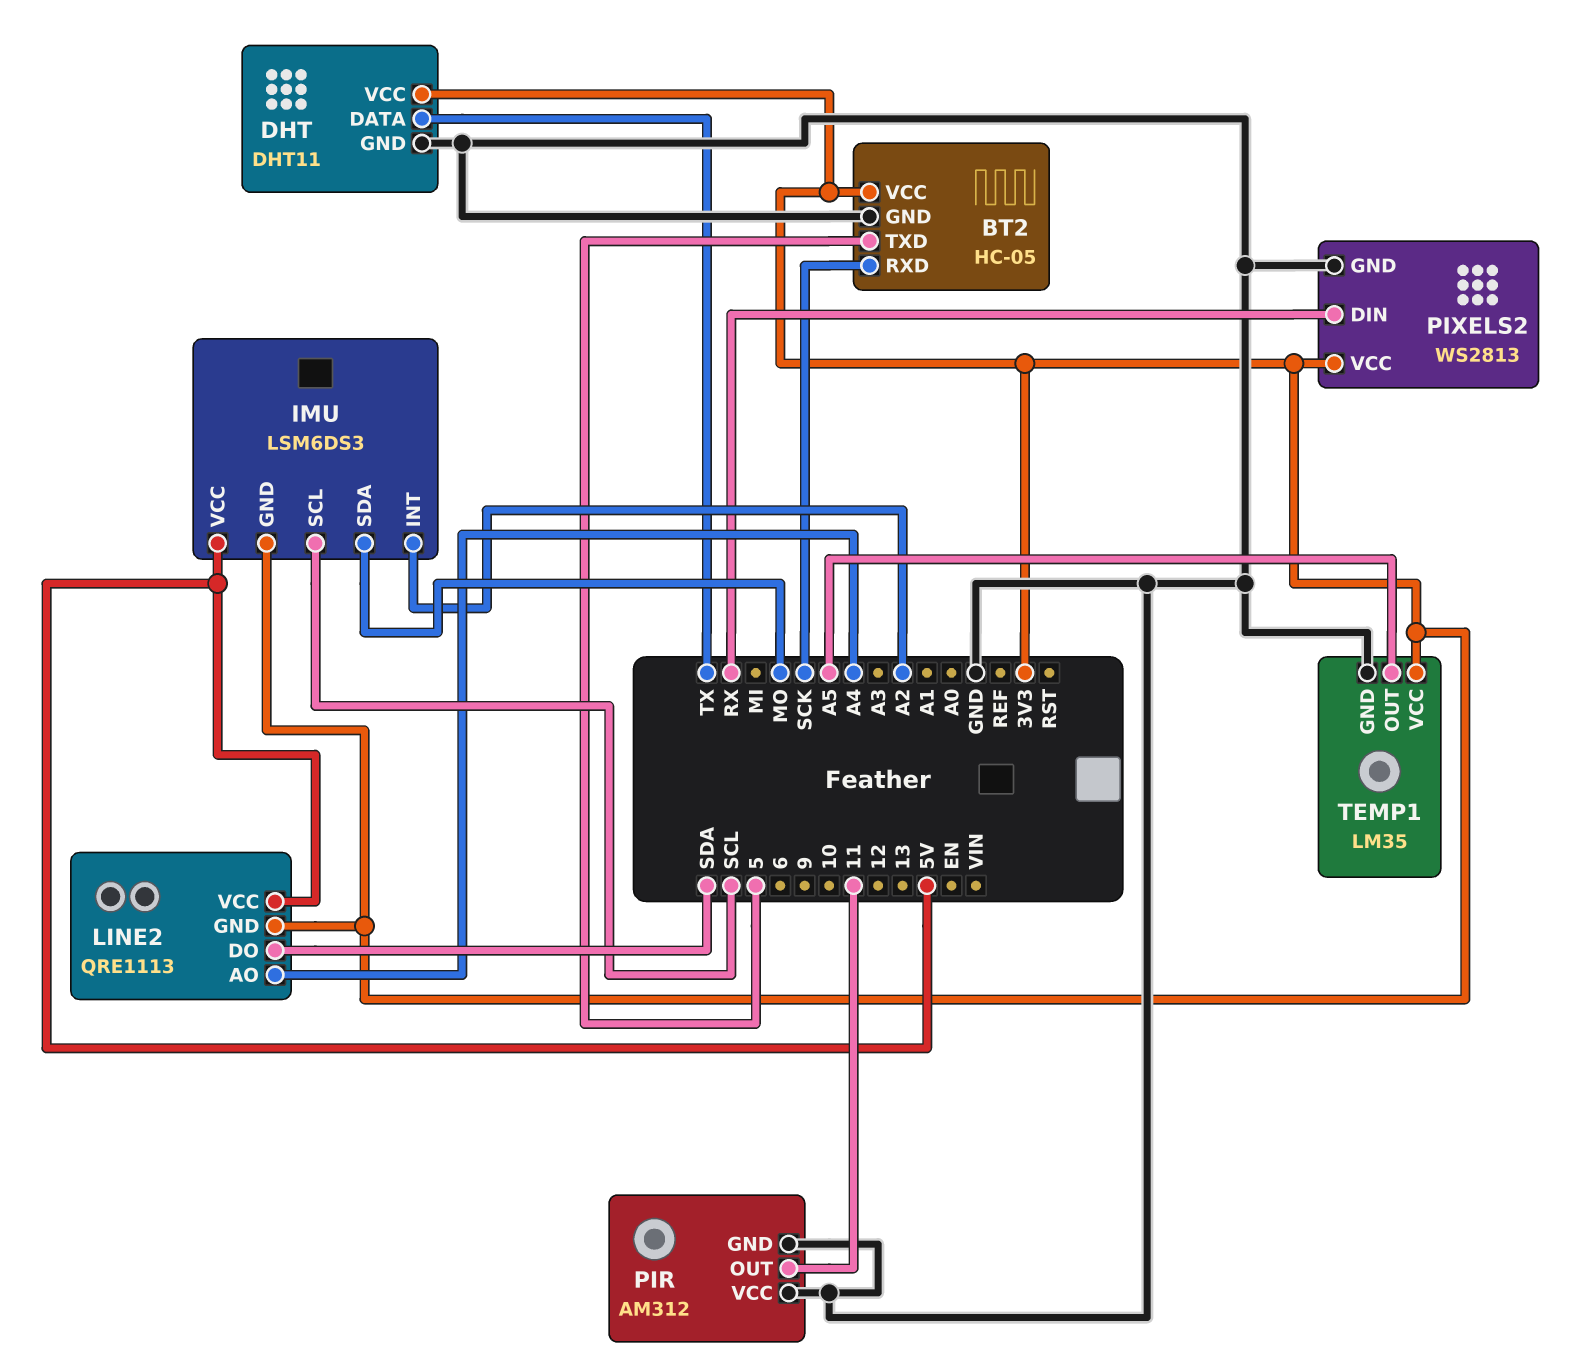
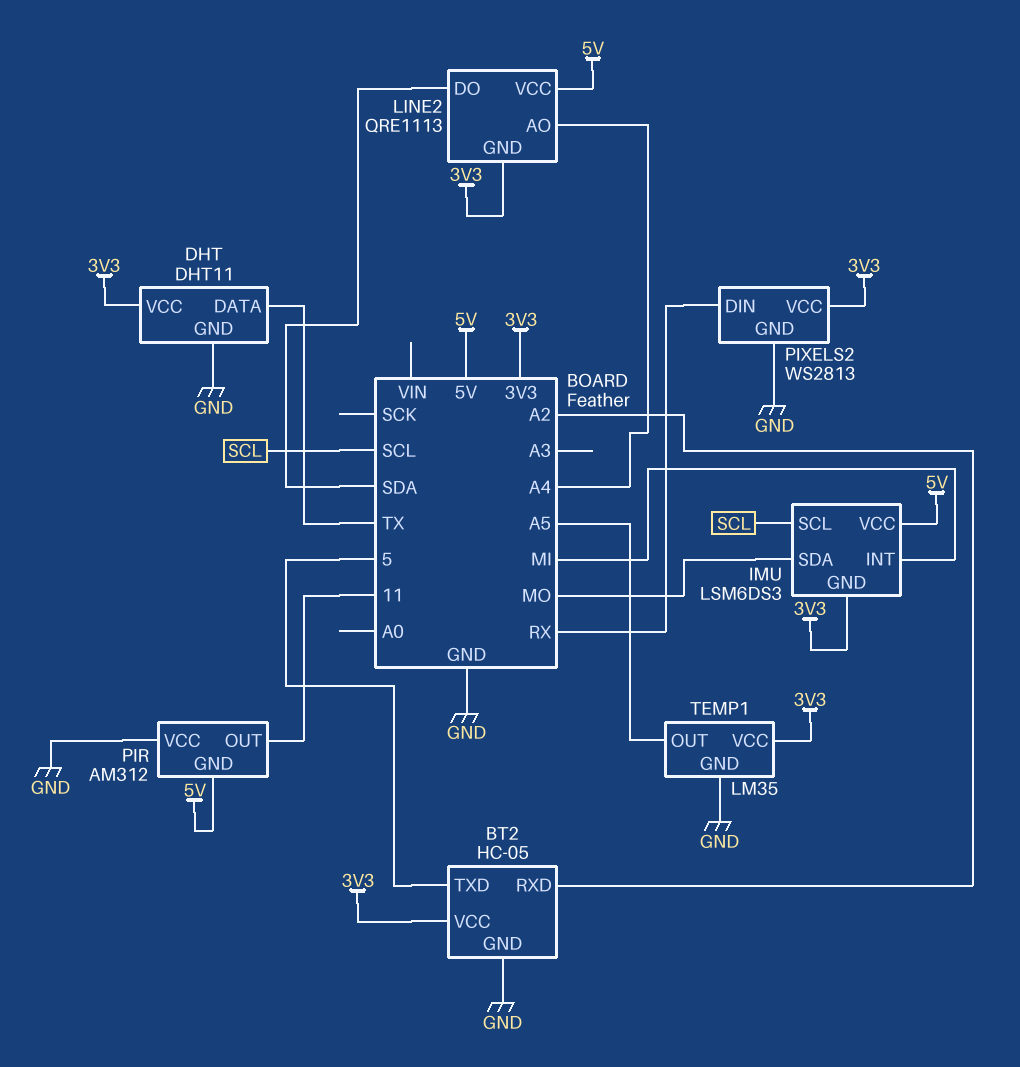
BT2 pin RXD: SCK -> A2
IMU pin INT: A2 -> MI
PIR pin GND: GND -> 5V

